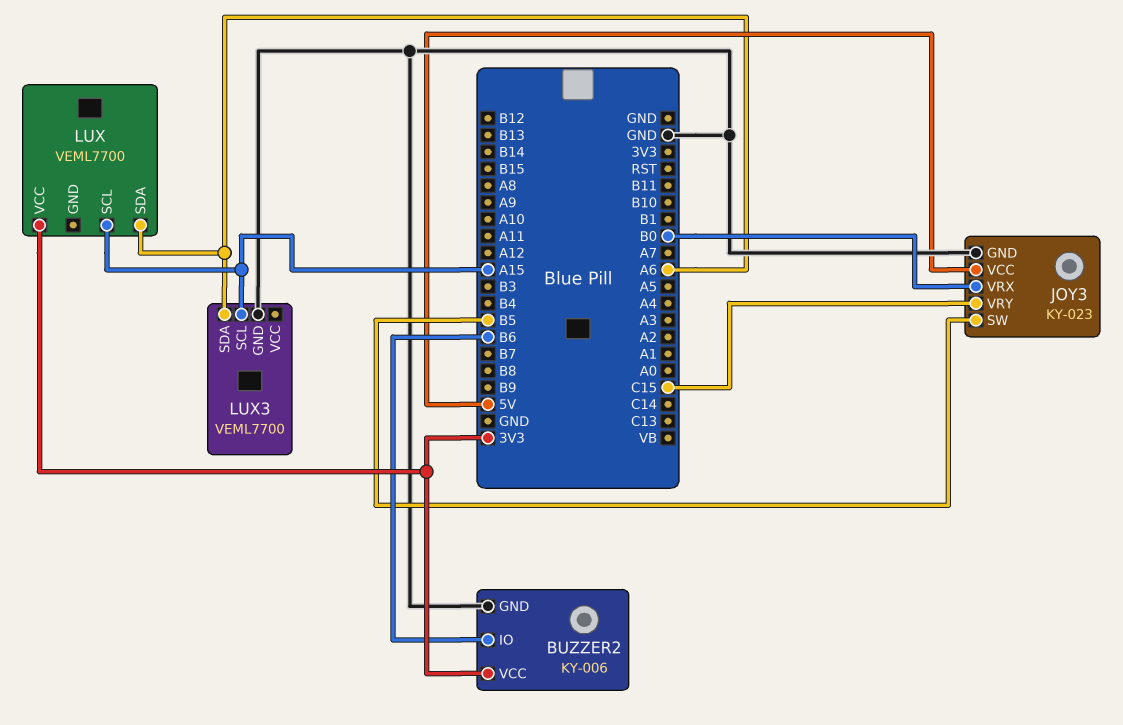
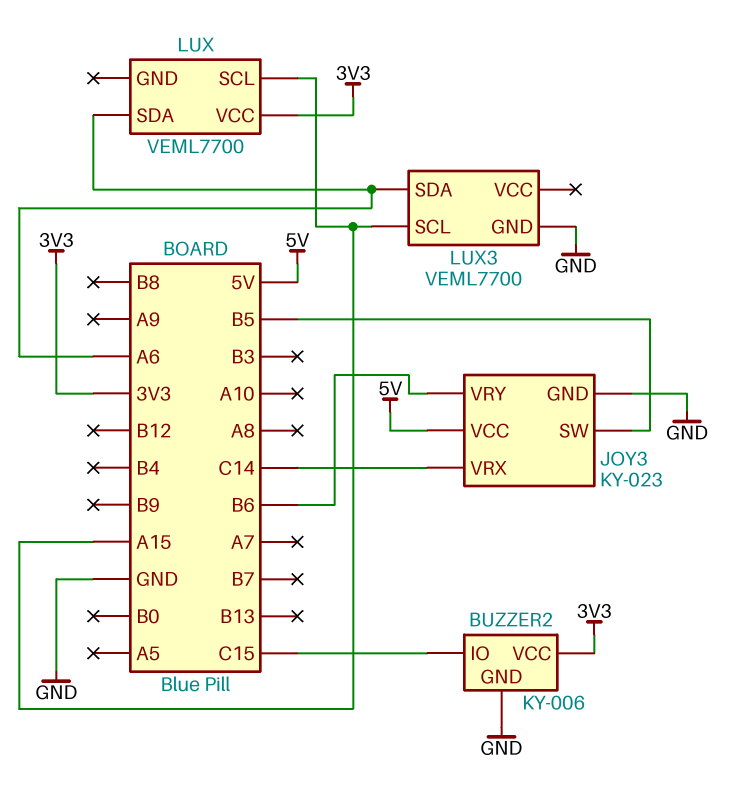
BUZZER2 pin IO: B6 -> C15
JOY3 pin VRX: B0 -> C14
JOY3 pin VRY: C15 -> B6

